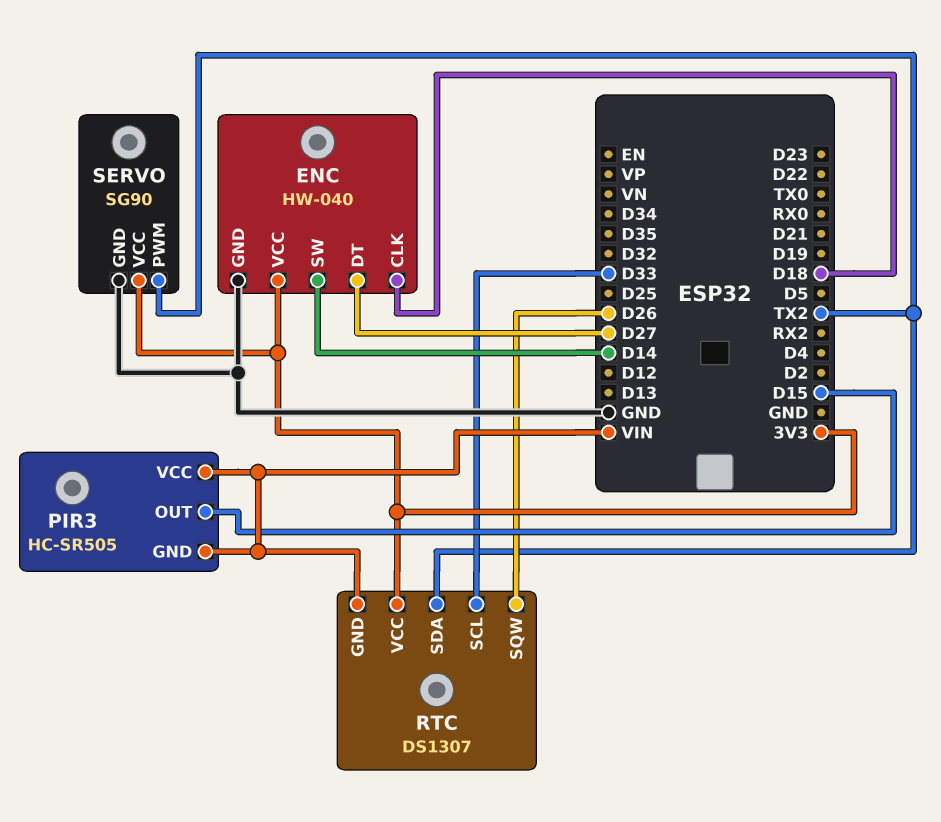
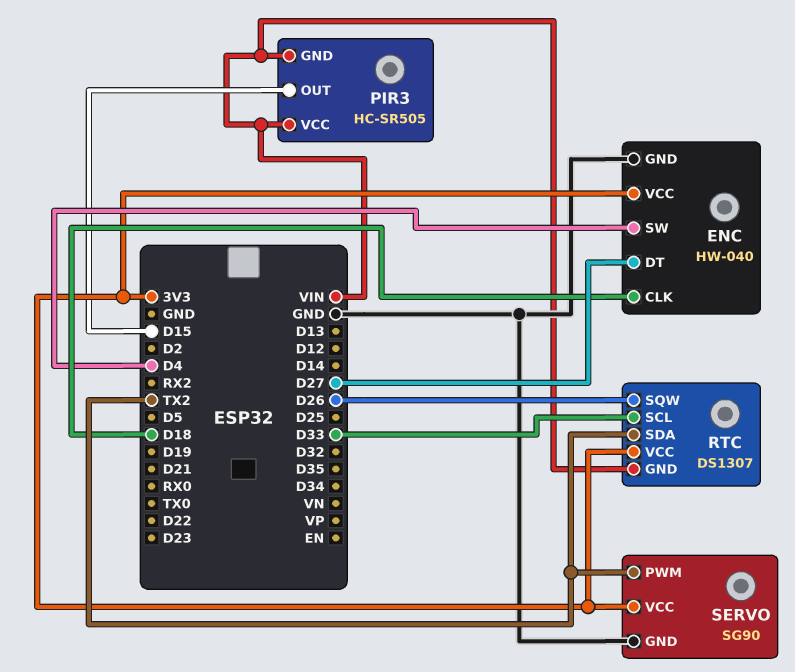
ENC pin SW: D14 -> D4

